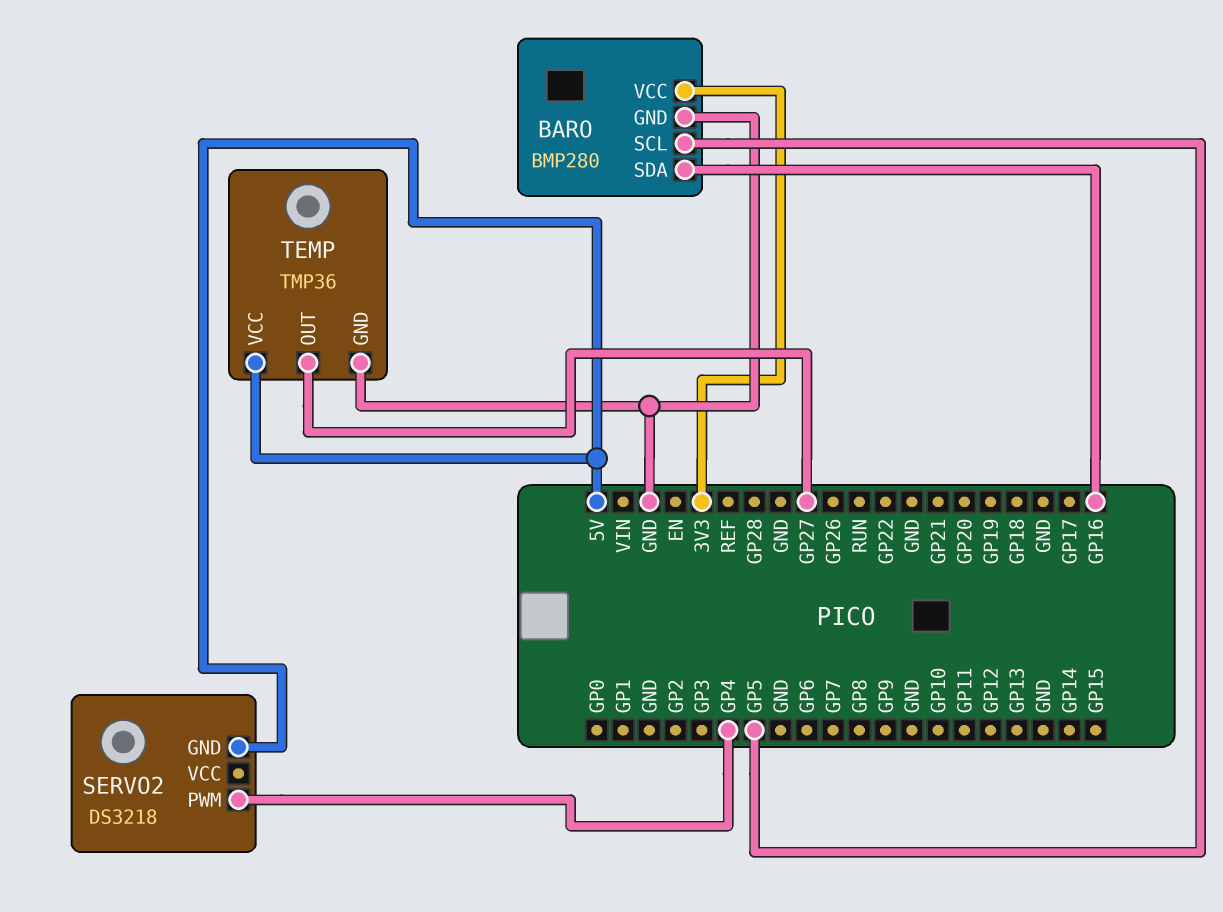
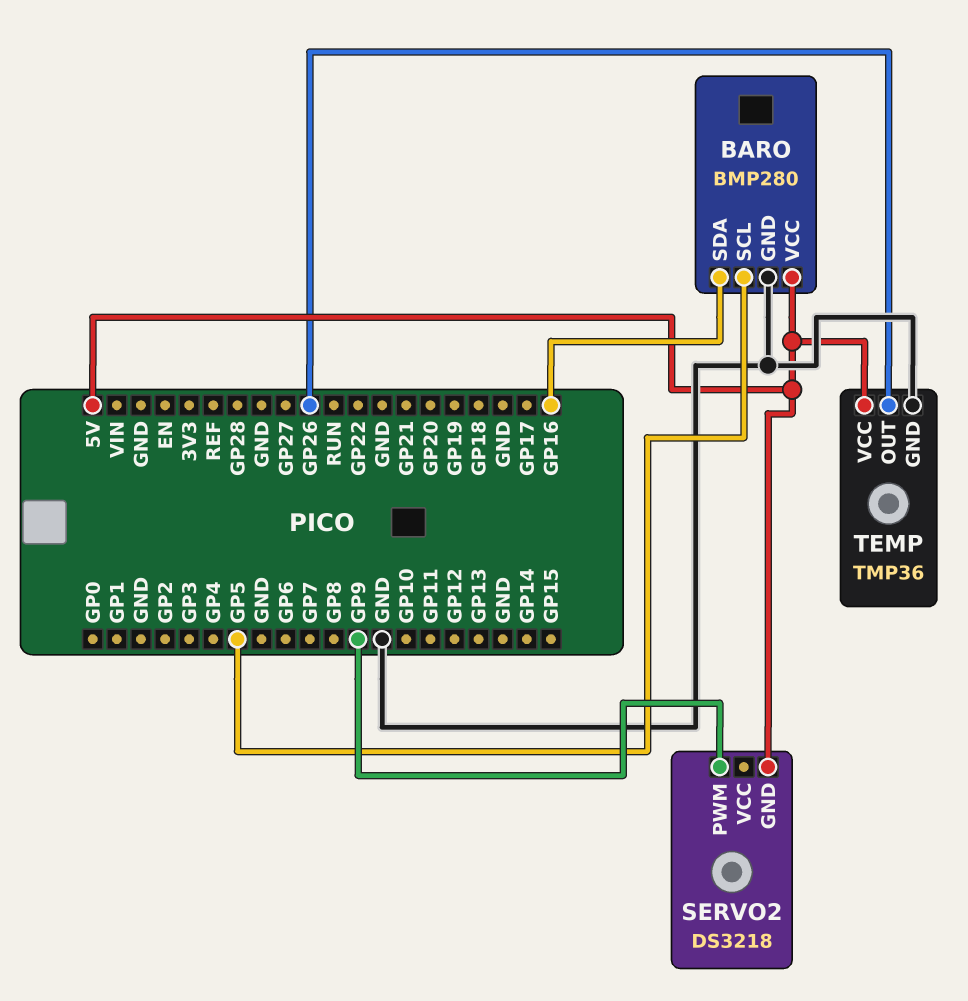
BARO pin VCC: 3V3 -> 5V
SERVO2 pin PWM: GP4 -> GP9
TEMP pin OUT: GP27 -> GP26

